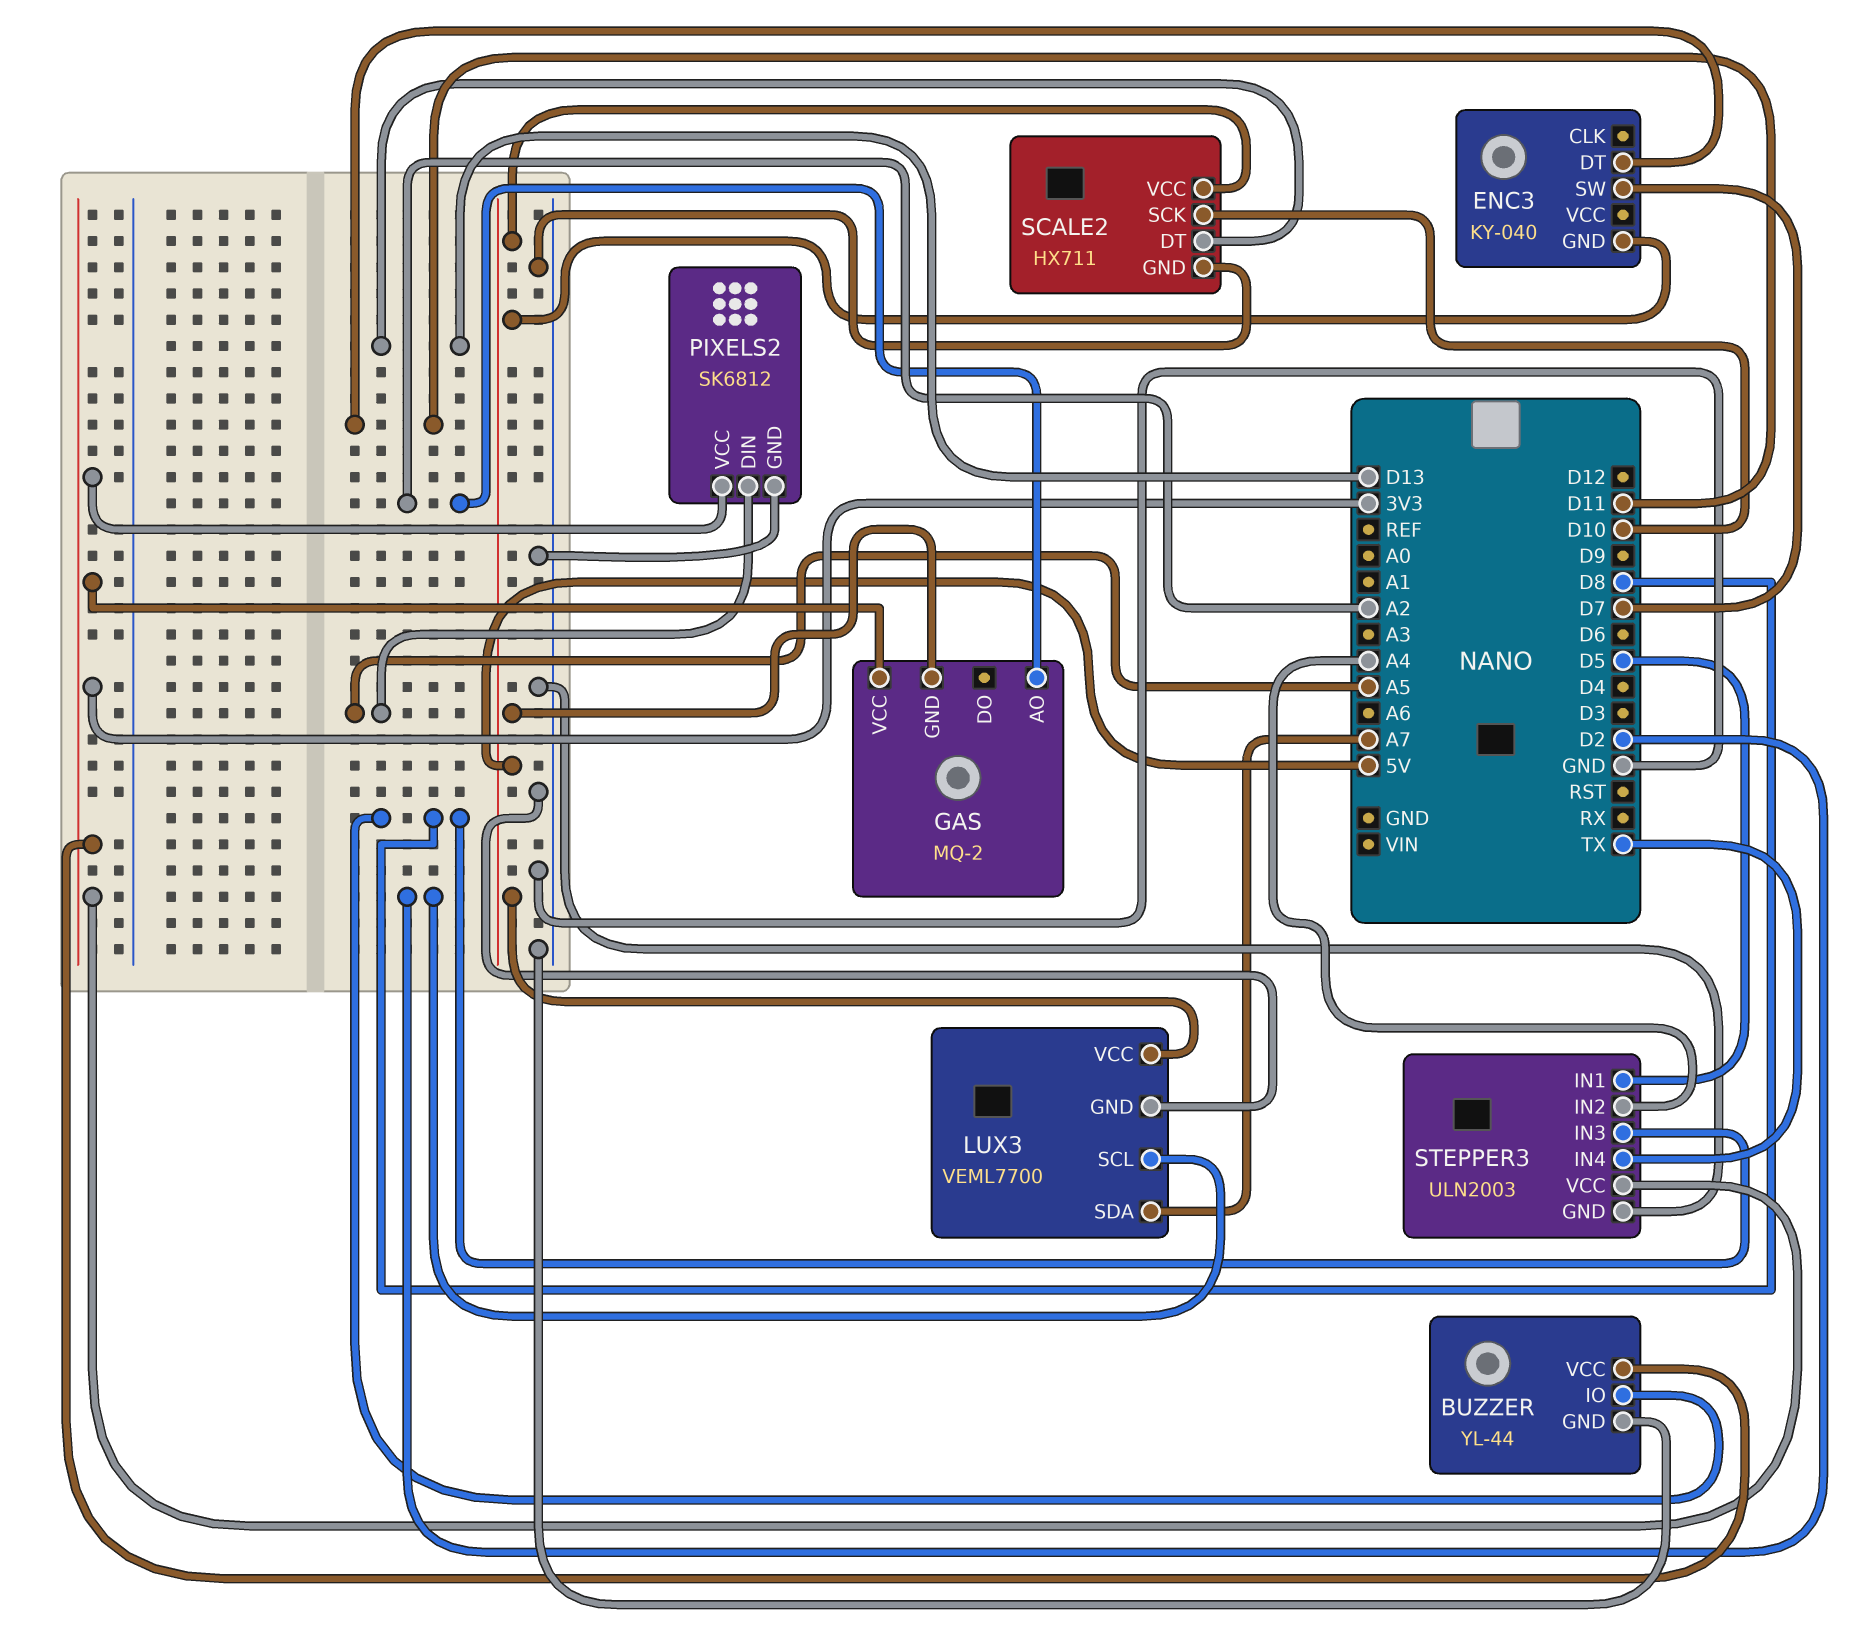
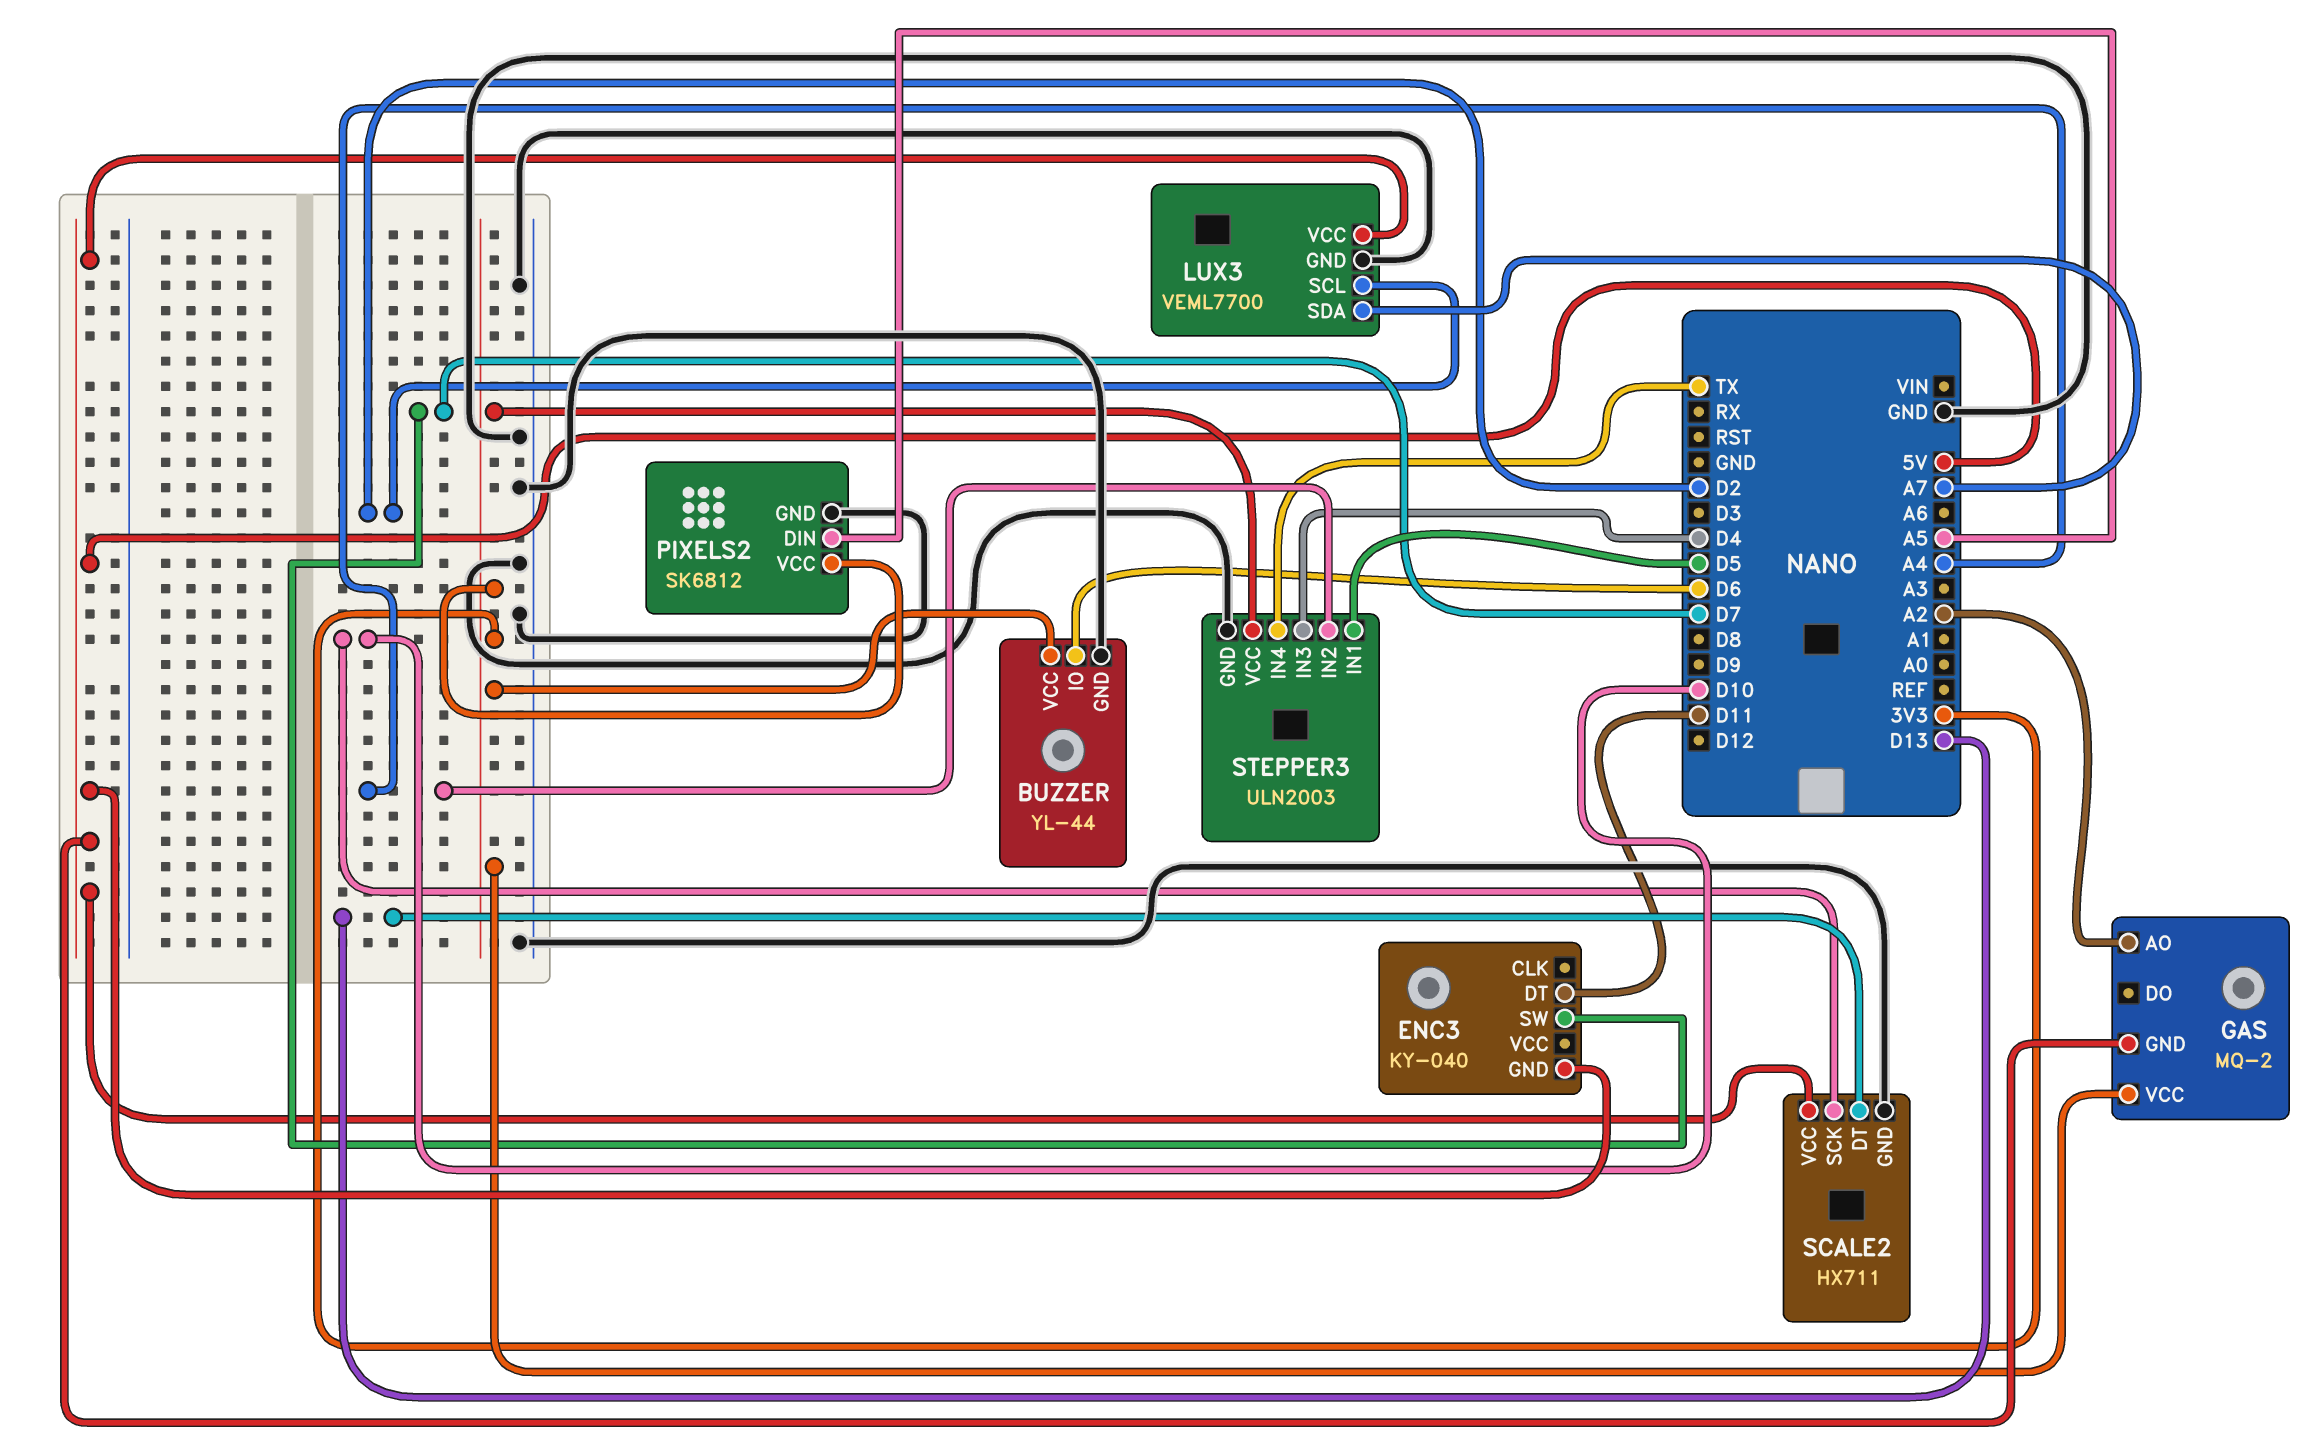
BUZZER pin IO: D8 -> D6
STEPPER3 pin IN3: D8 -> D4

